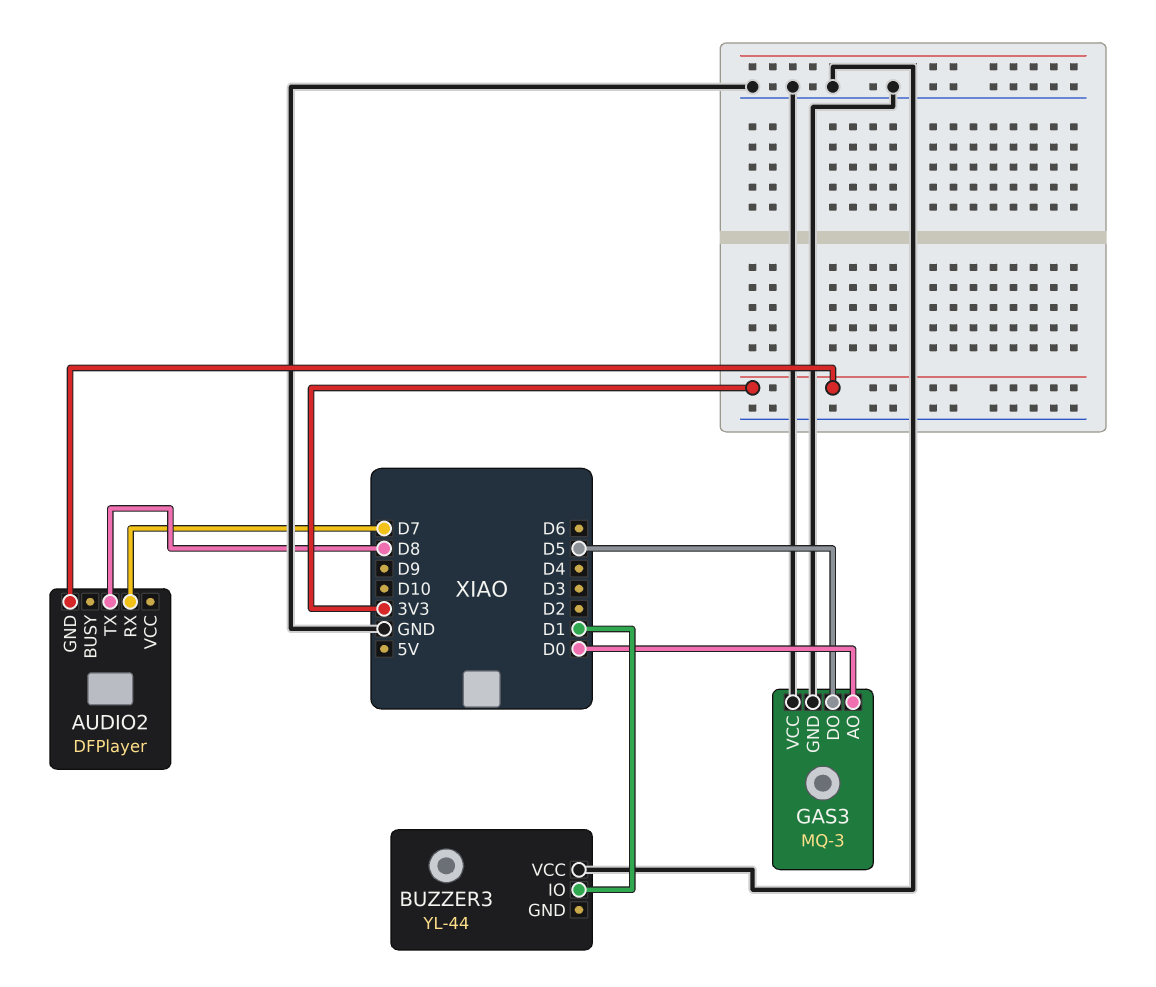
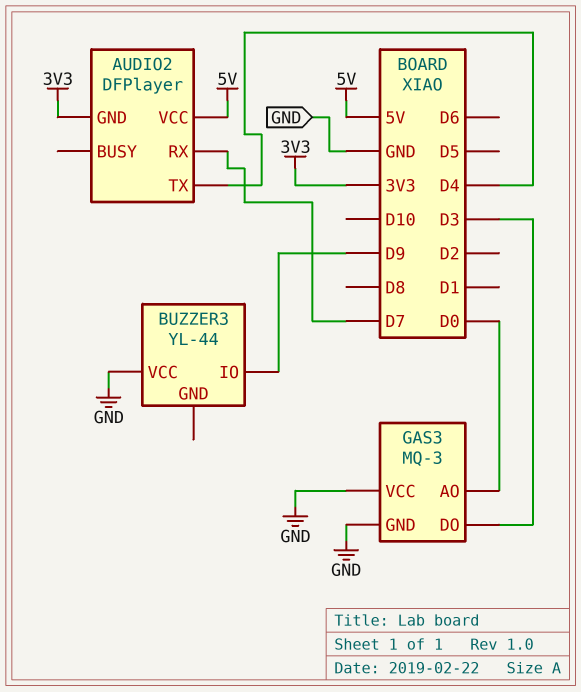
AUDIO2 pin TX: D8 -> D4
AUDIO2 pin VCC: none -> 5V
BUZZER3 pin IO: D1 -> D9
GAS3 pin DO: D5 -> D3

